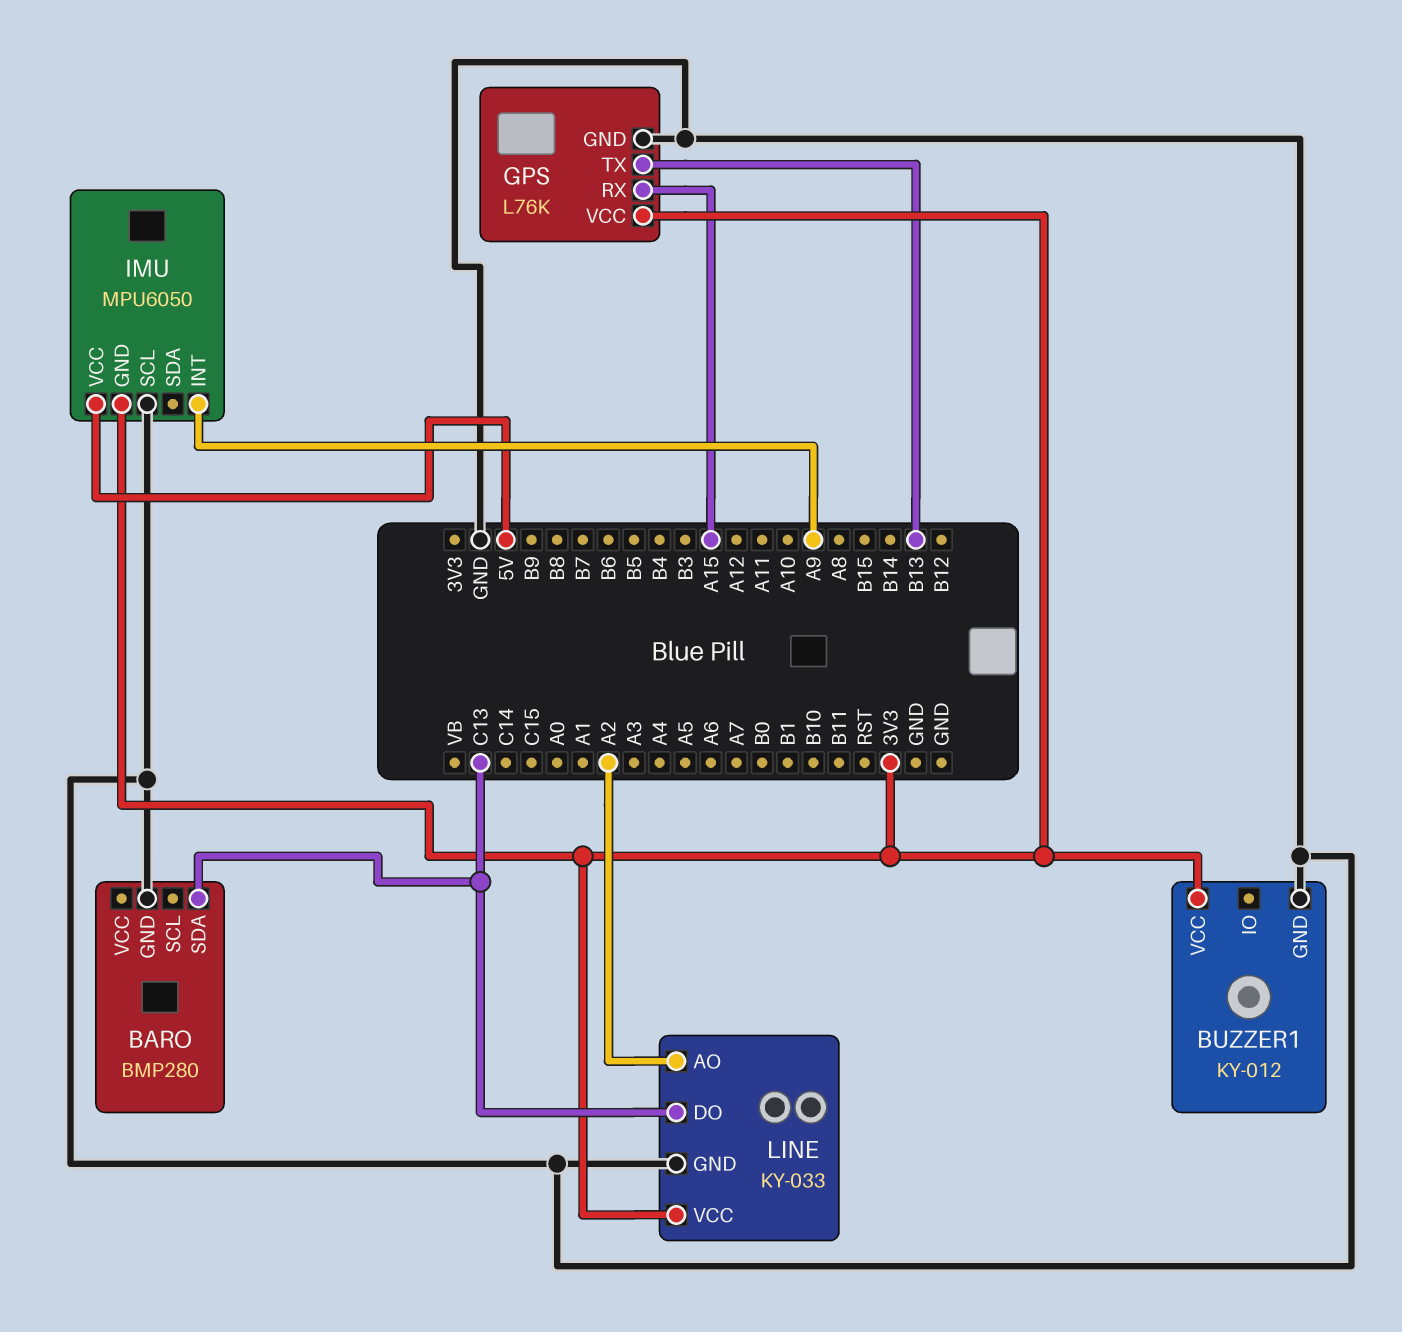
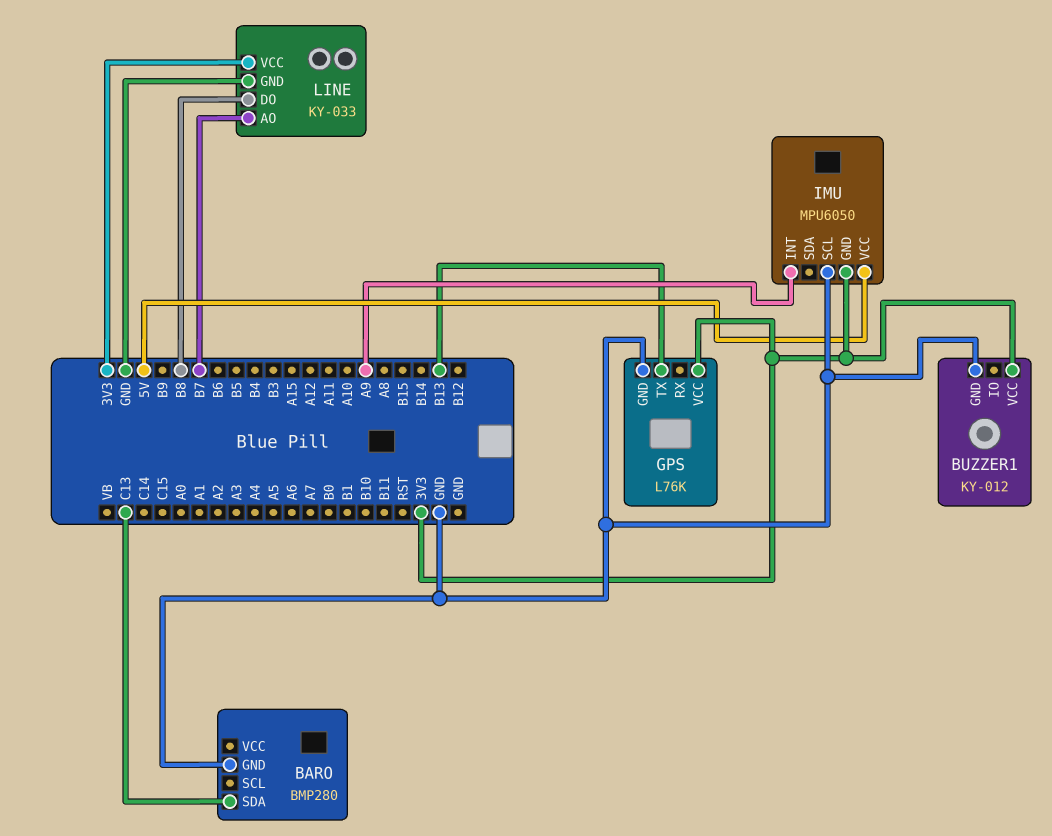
GPS pin RX: A15 -> none
LINE pin AO: A2 -> B7
LINE pin DO: C13 -> B8

